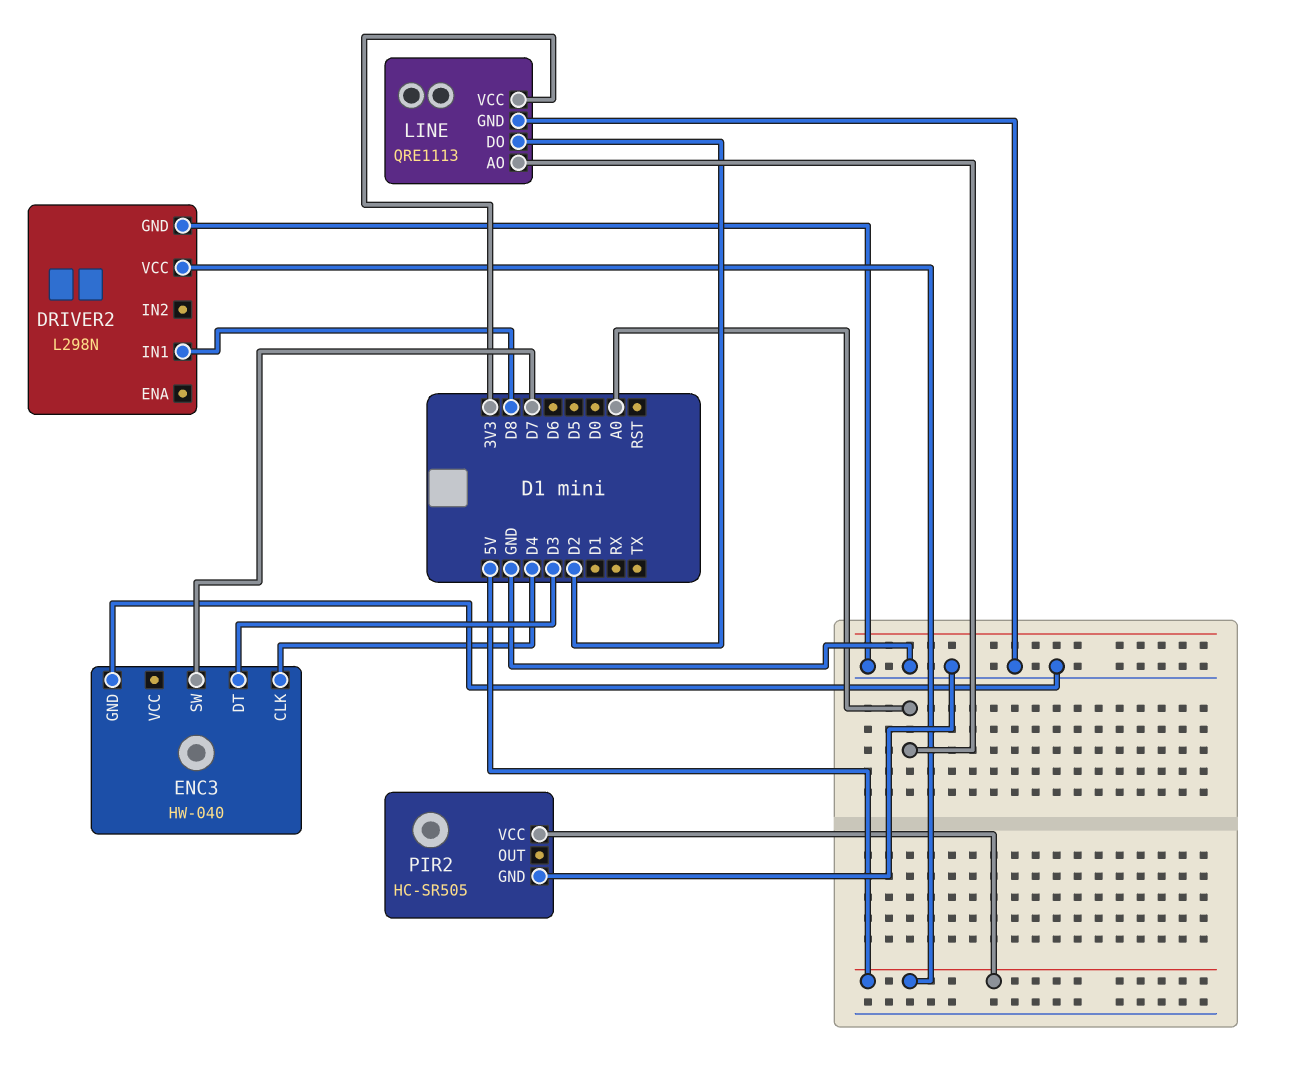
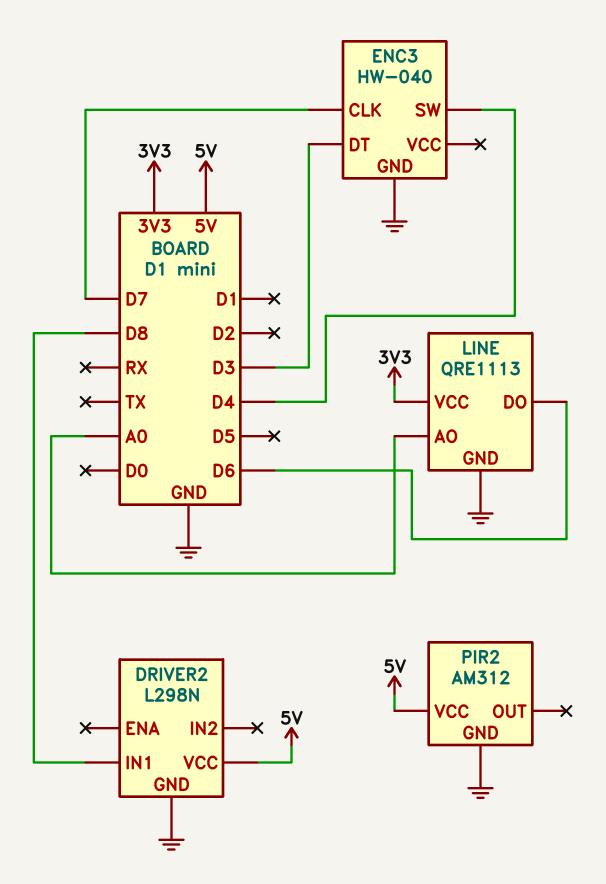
ENC3 pin CLK: D4 -> D7
ENC3 pin SW: D7 -> D4
LINE pin DO: D2 -> D6
PIR2: HC-SR505 -> AM312

